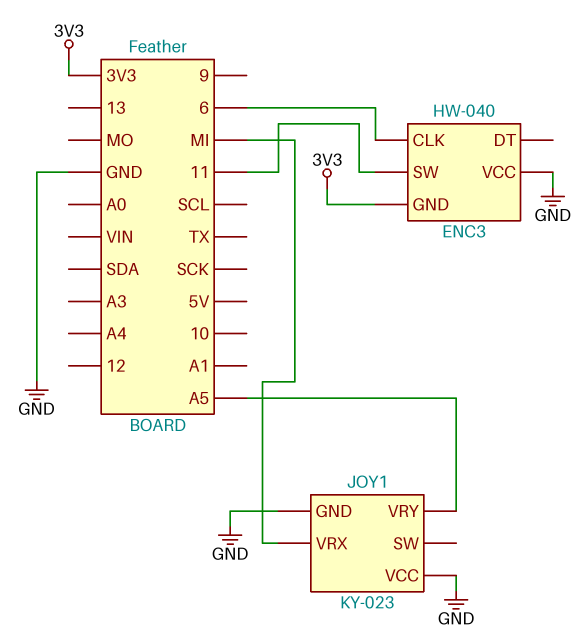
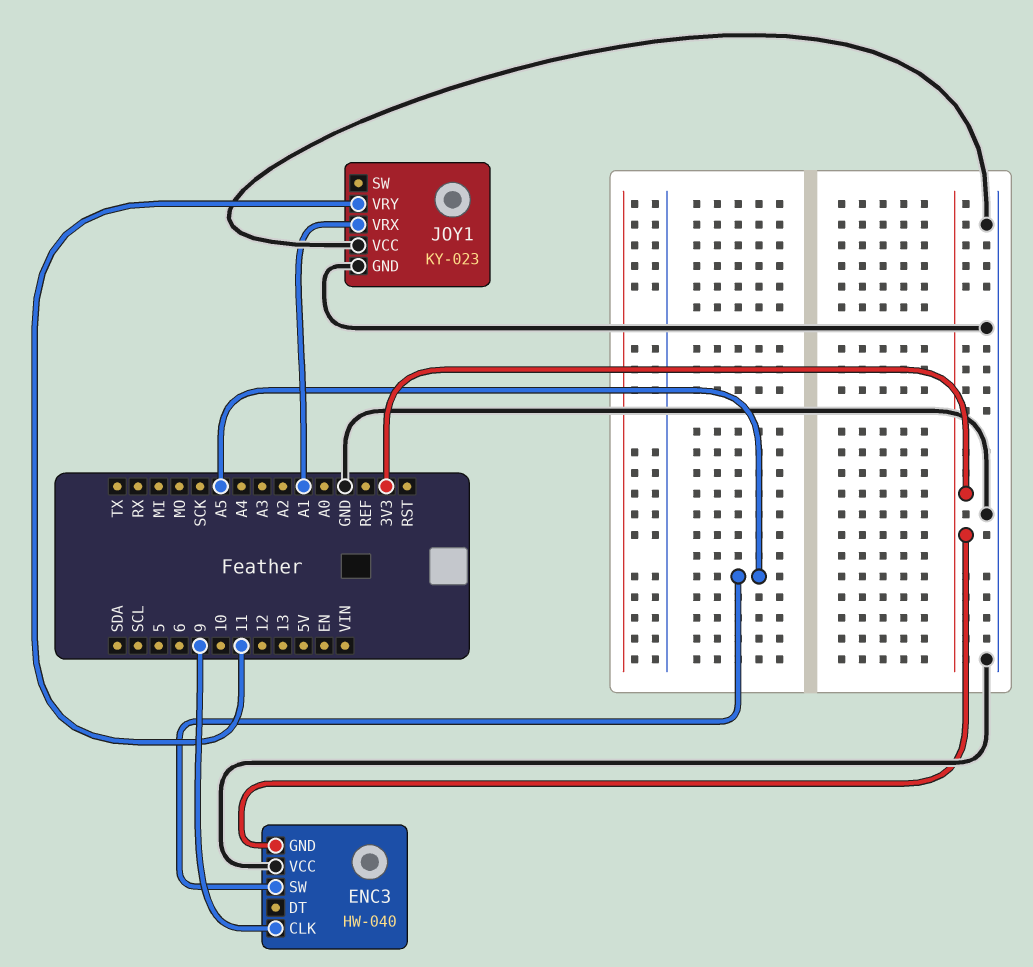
ENC3 pin CLK: 6 -> 9
ENC3 pin SW: 11 -> A5
JOY1 pin VRX: MI -> A1
JOY1 pin VRY: A5 -> 11

